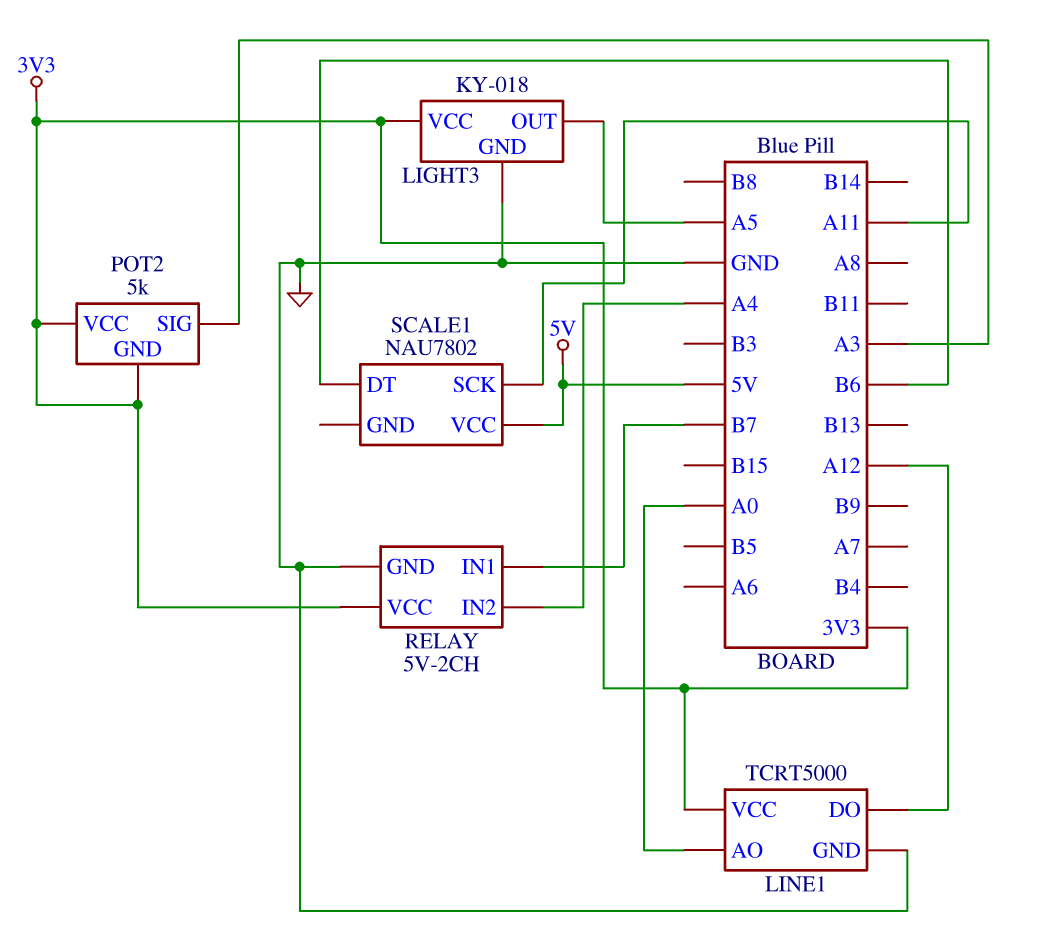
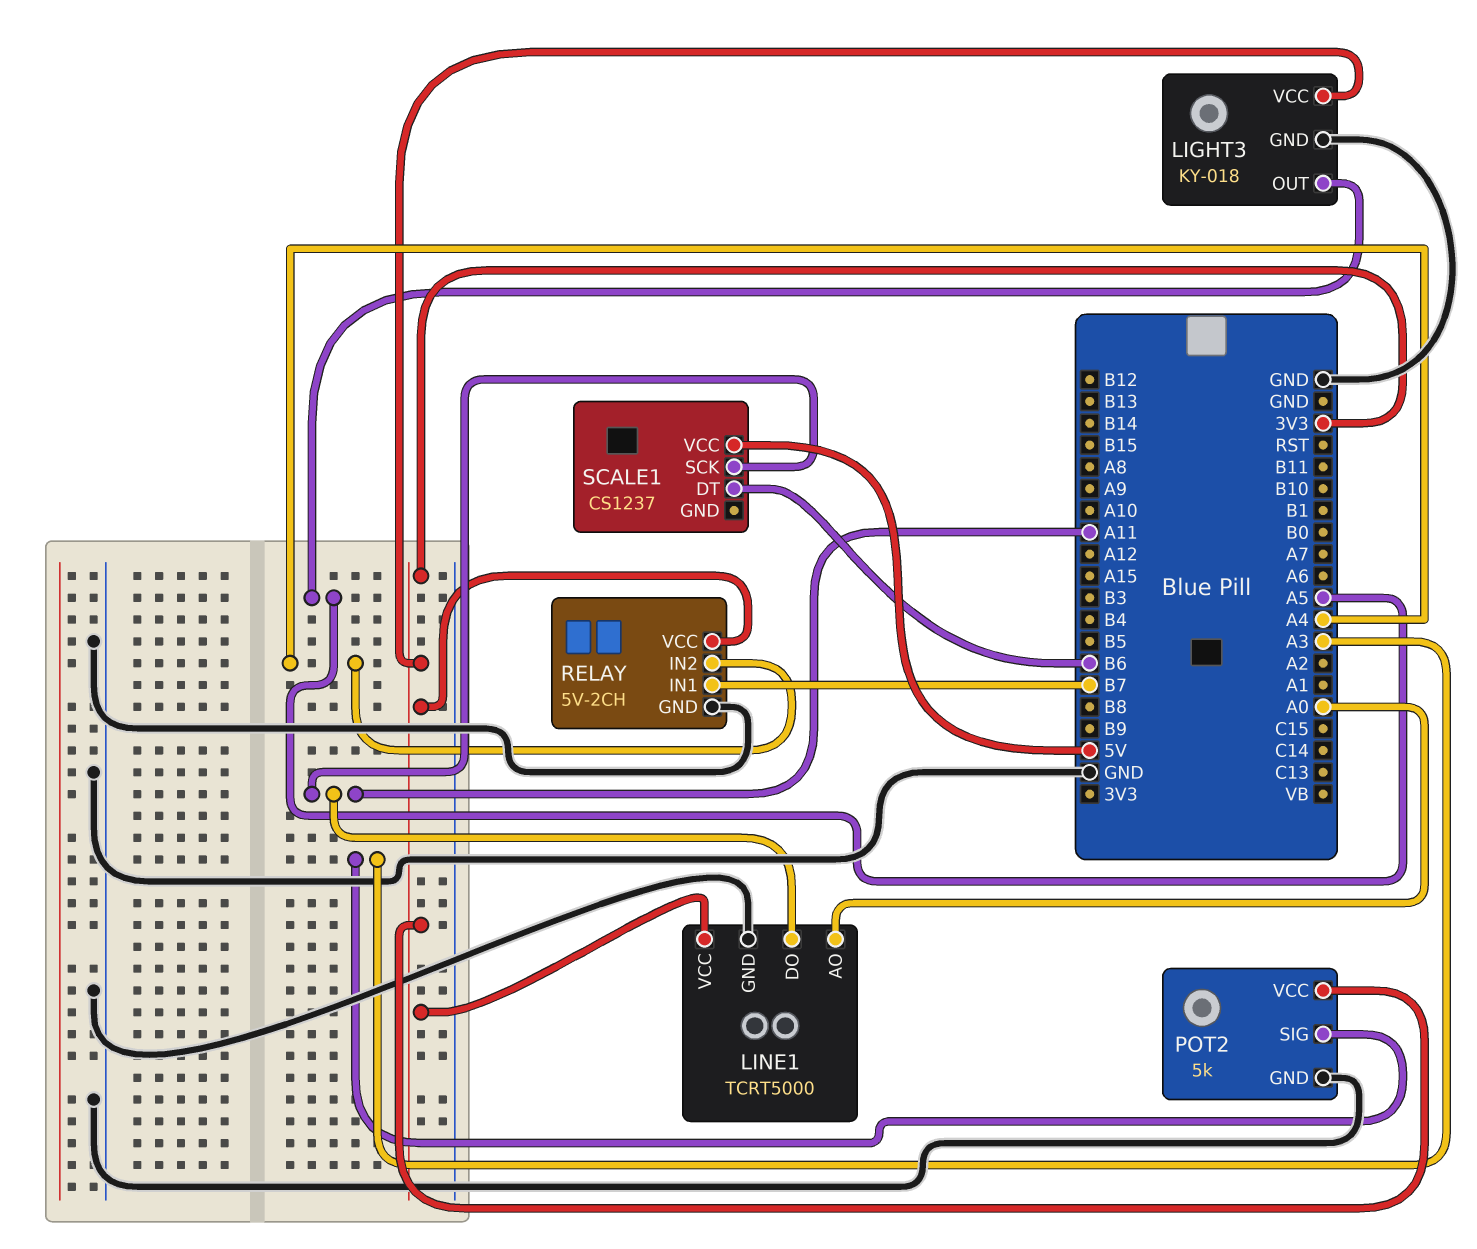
LINE1 pin DO: A12 -> A11
POT2 pin GND: 3V3 -> GND
SCALE1: NAU7802 -> CS1237

